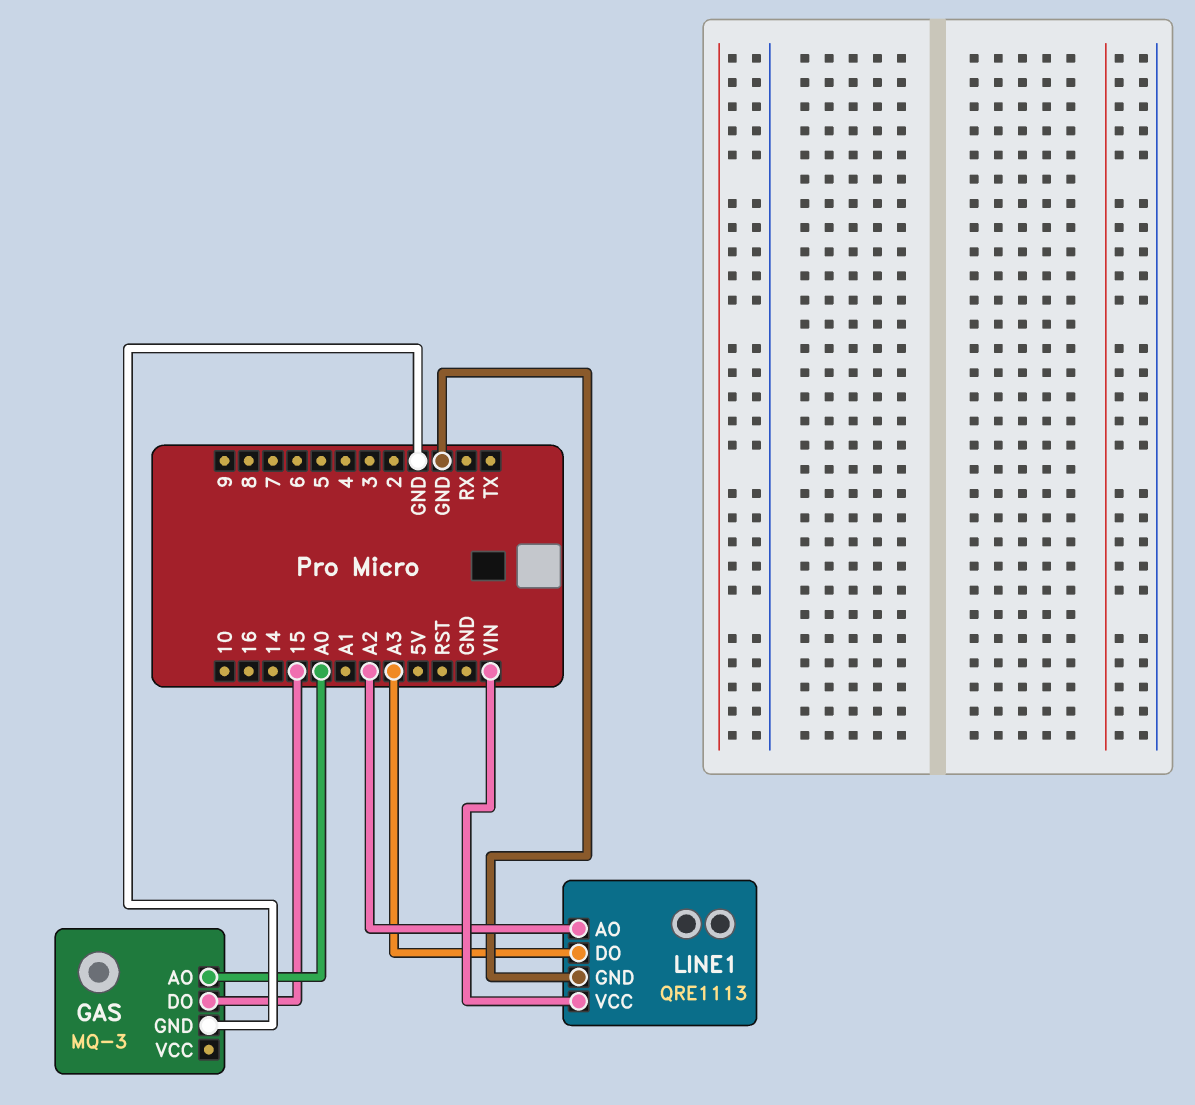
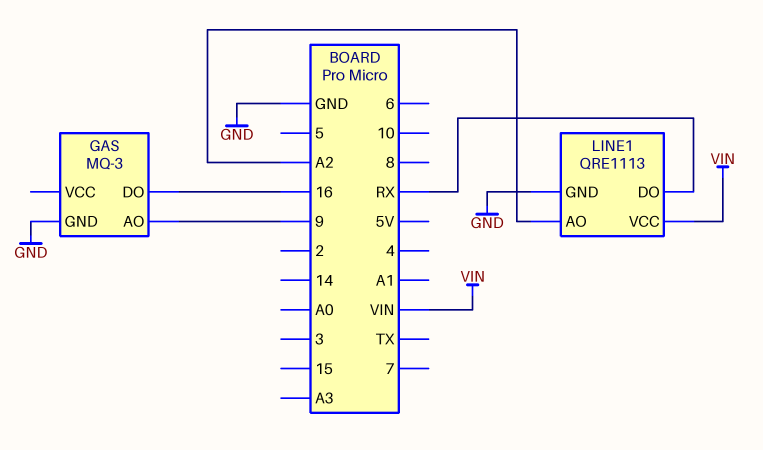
GAS pin AO: A0 -> 9
GAS pin DO: 15 -> 16
LINE1 pin DO: A3 -> RX

